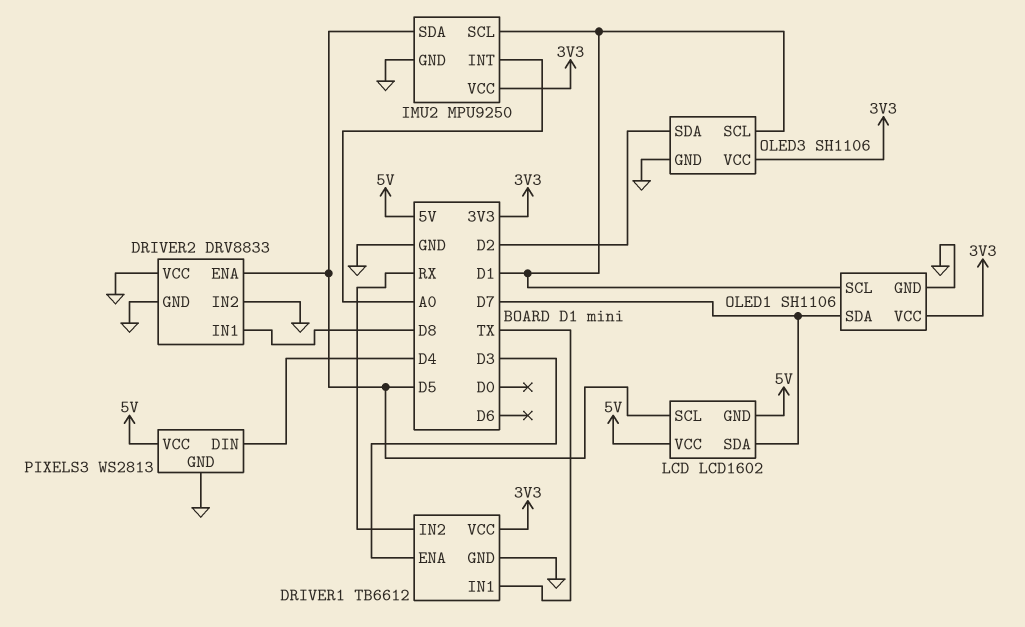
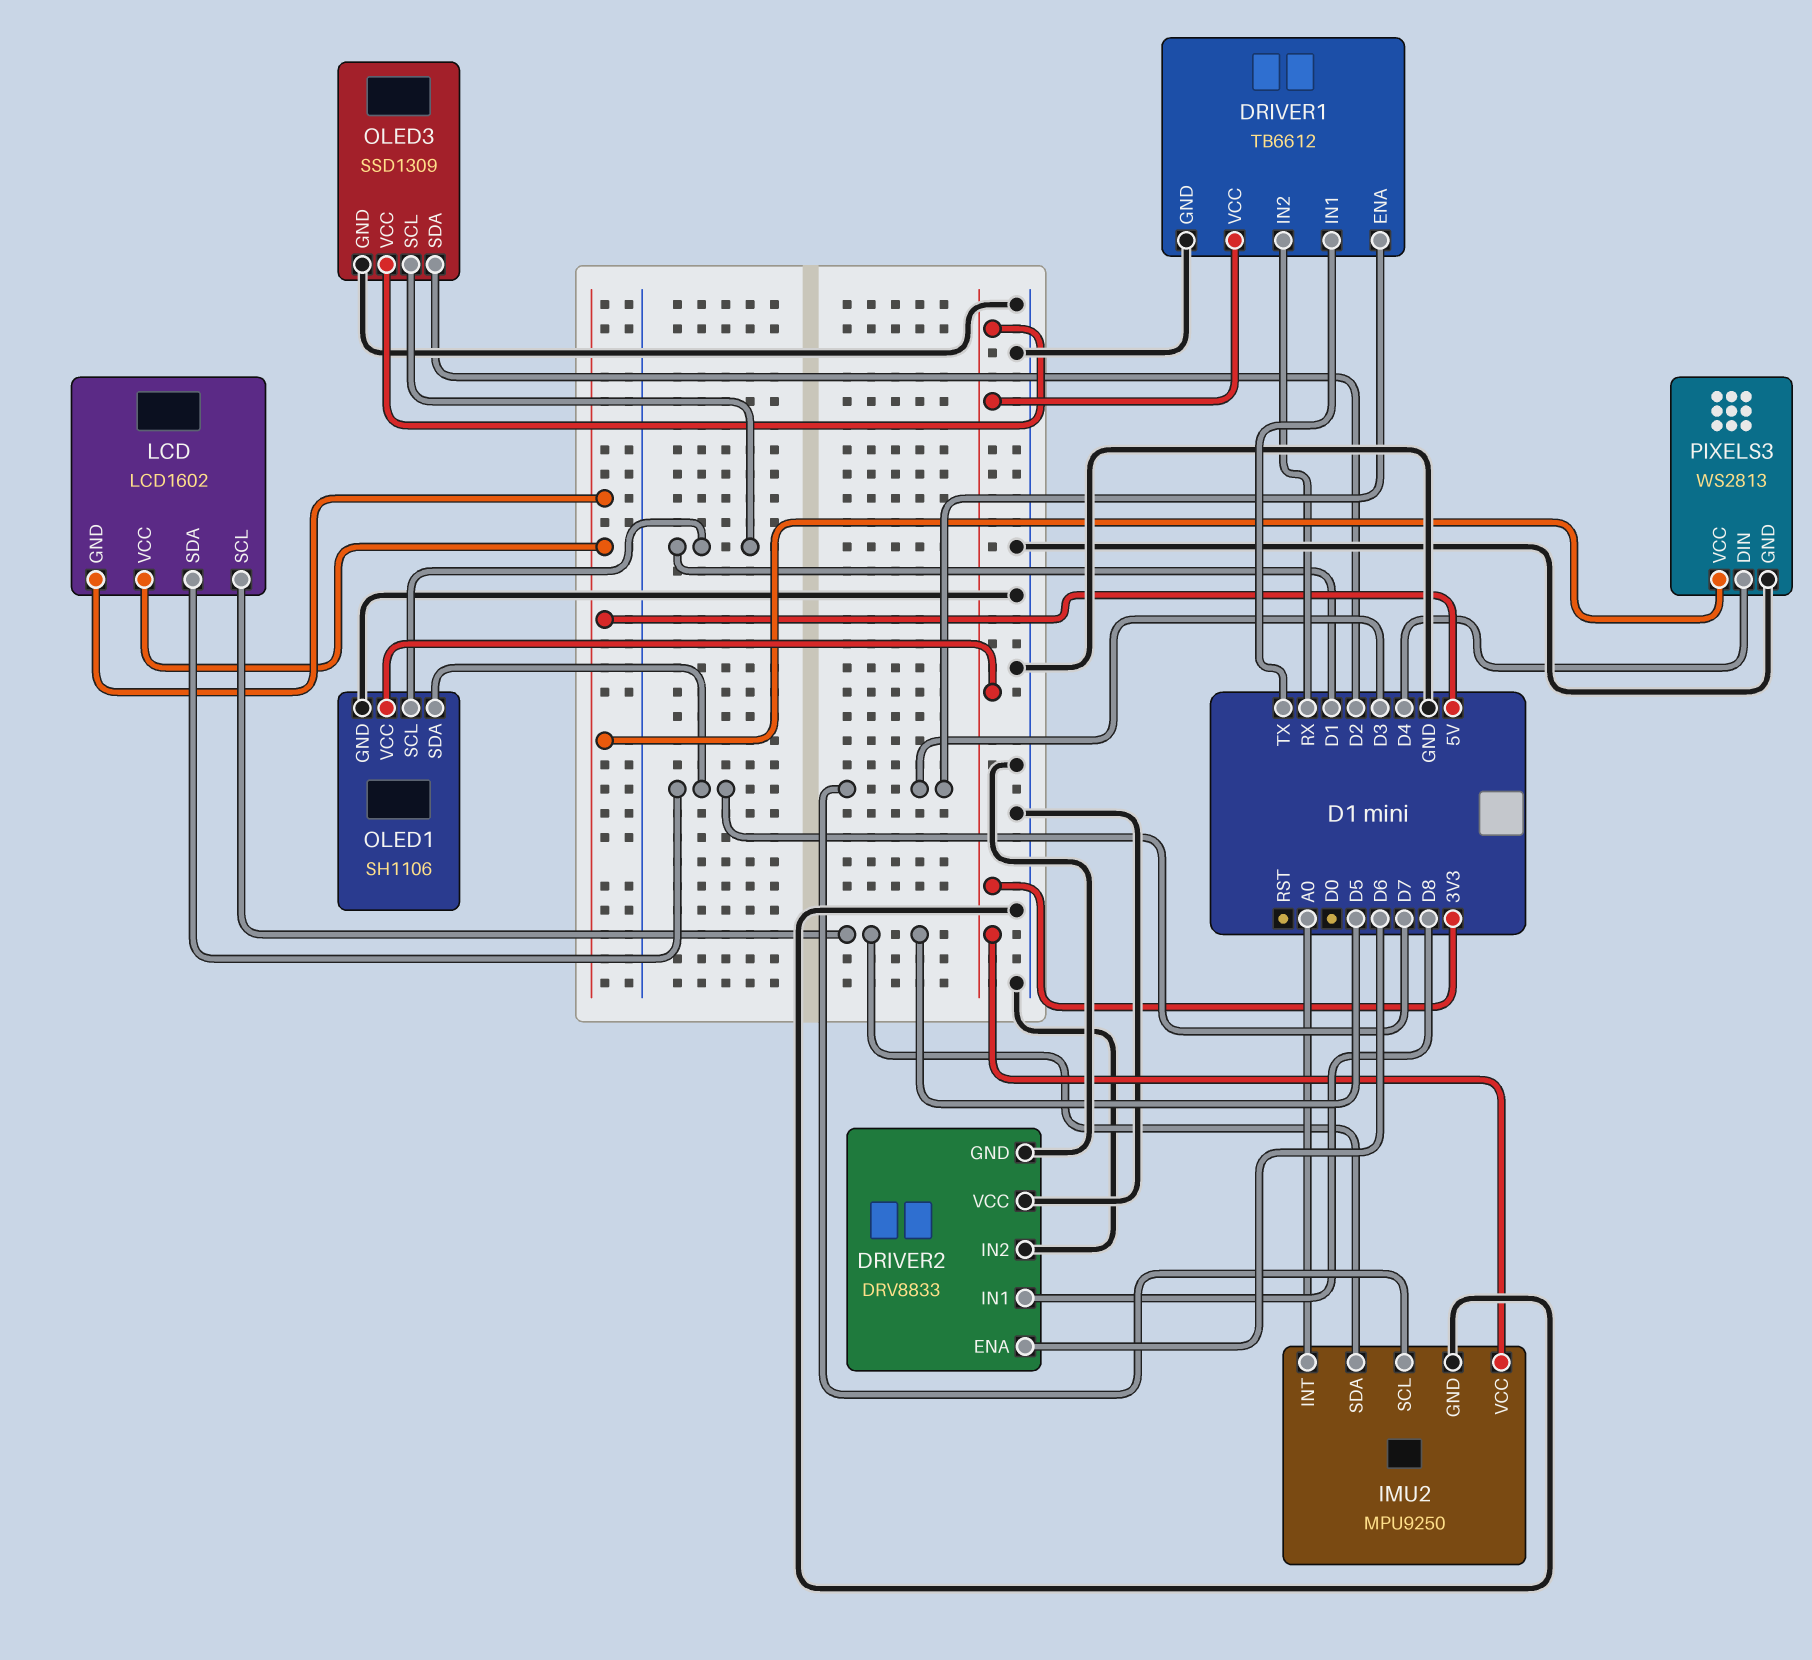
DRIVER2 pin ENA: D5 -> D6
IMU2 pin SCL: D1 -> D3
OLED3: SH1106 -> SSD1309

